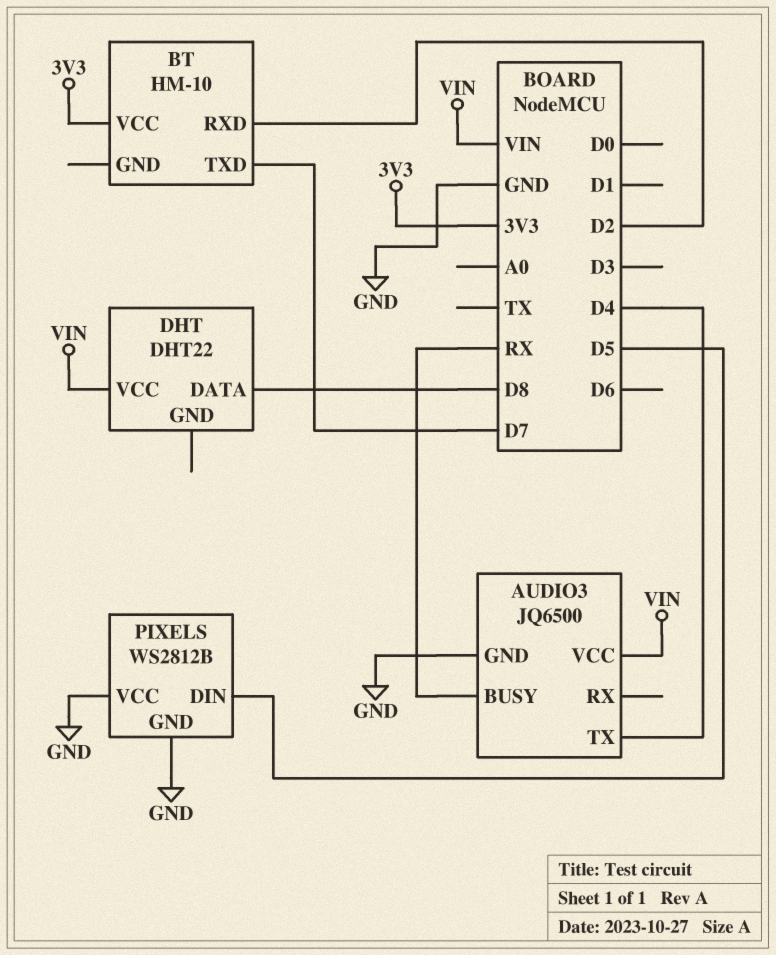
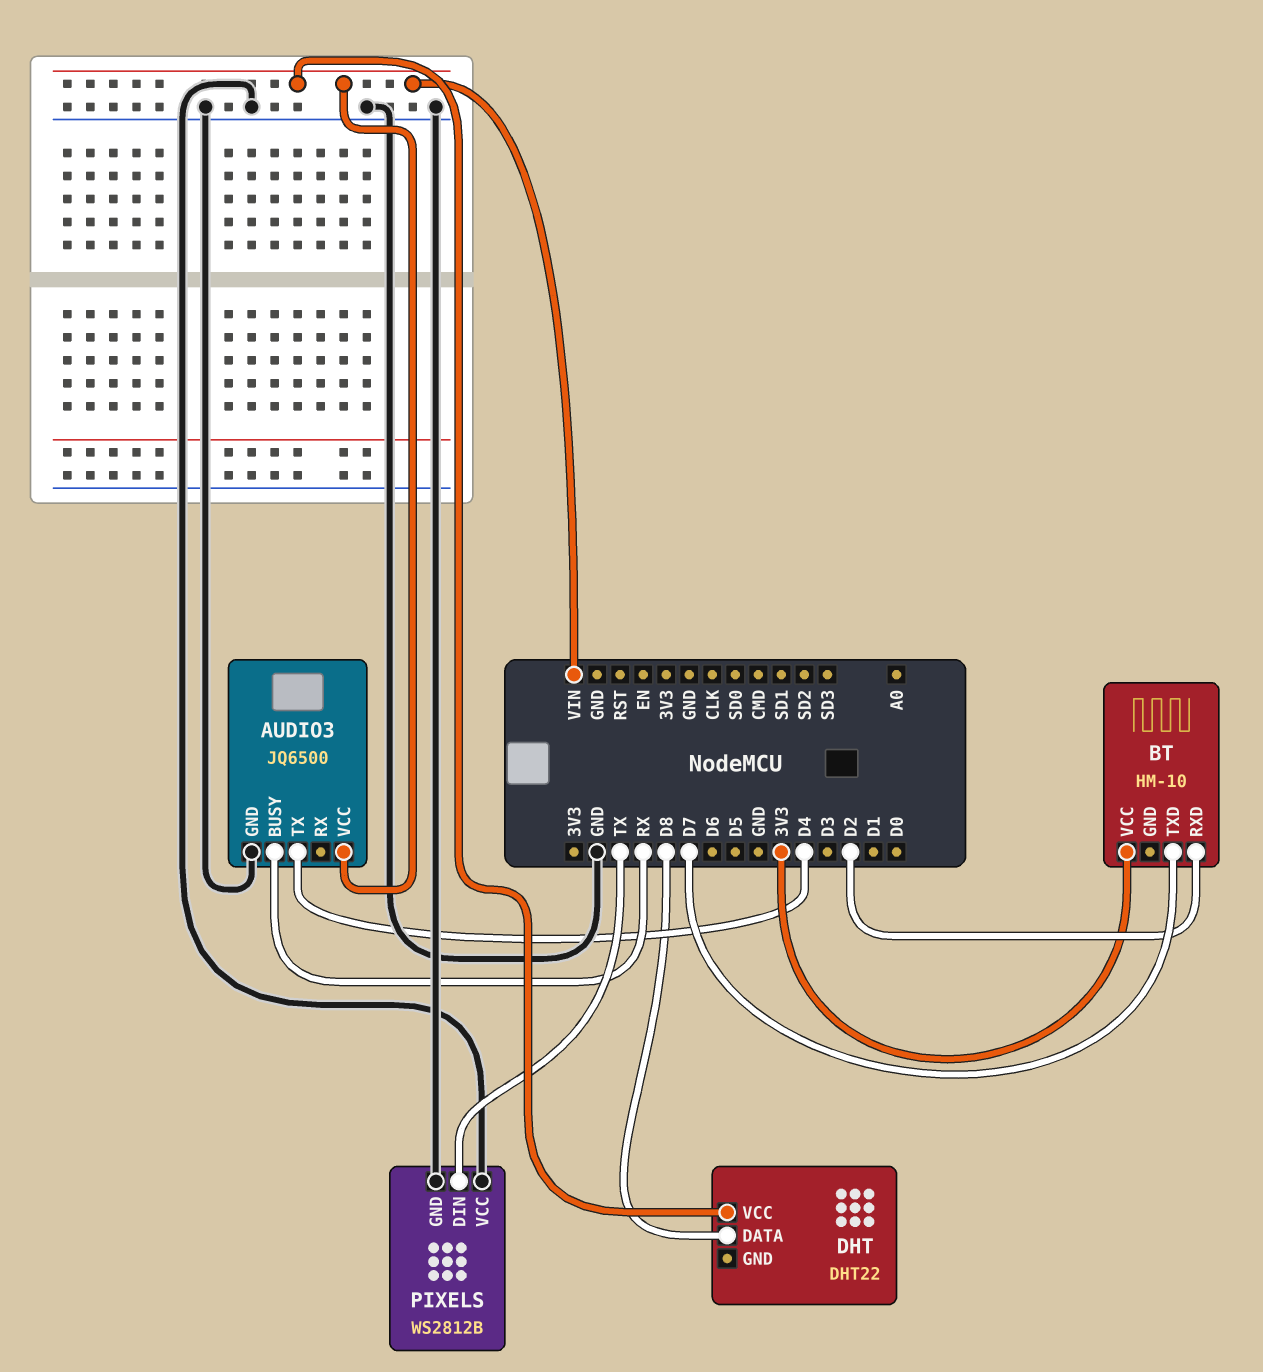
PIXELS pin DIN: D5 -> TX

